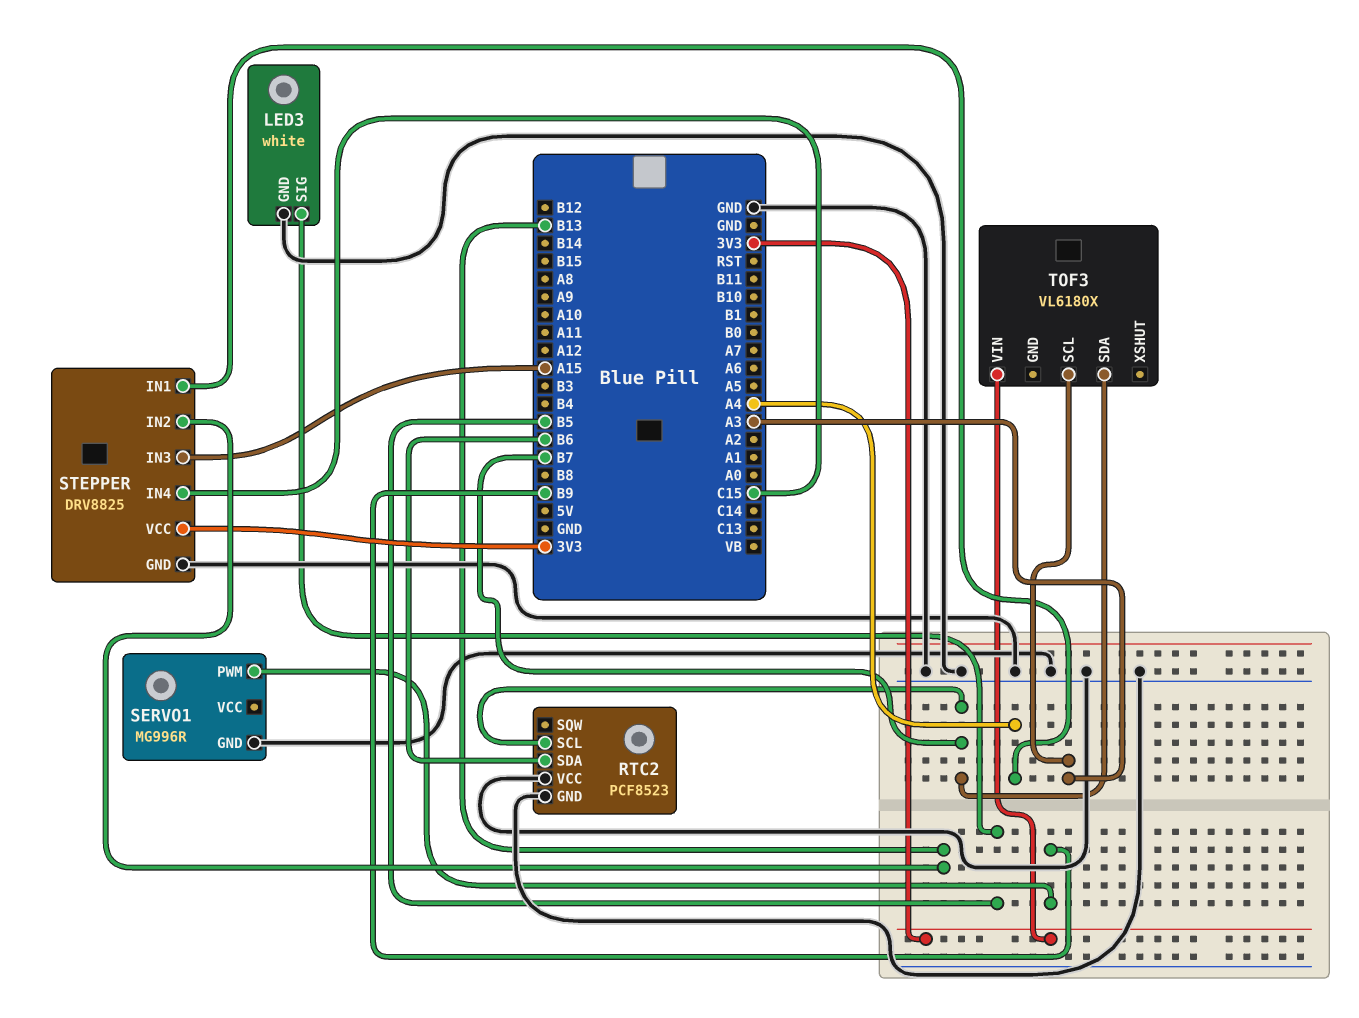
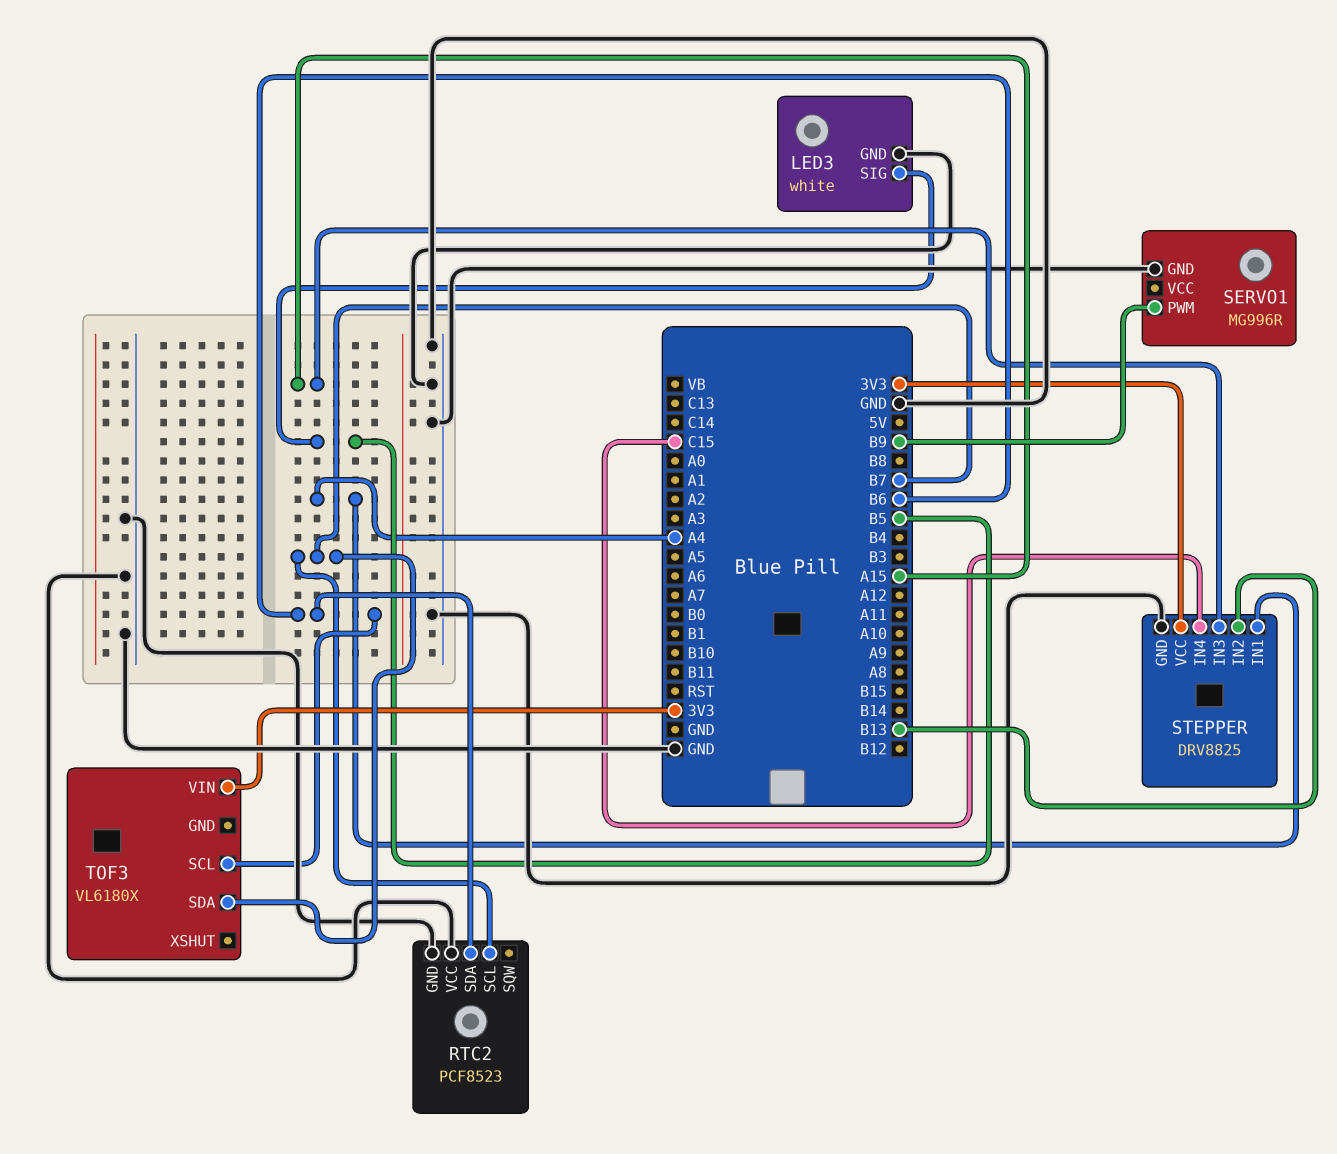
TOF3 pin SCL: A3 -> B6

